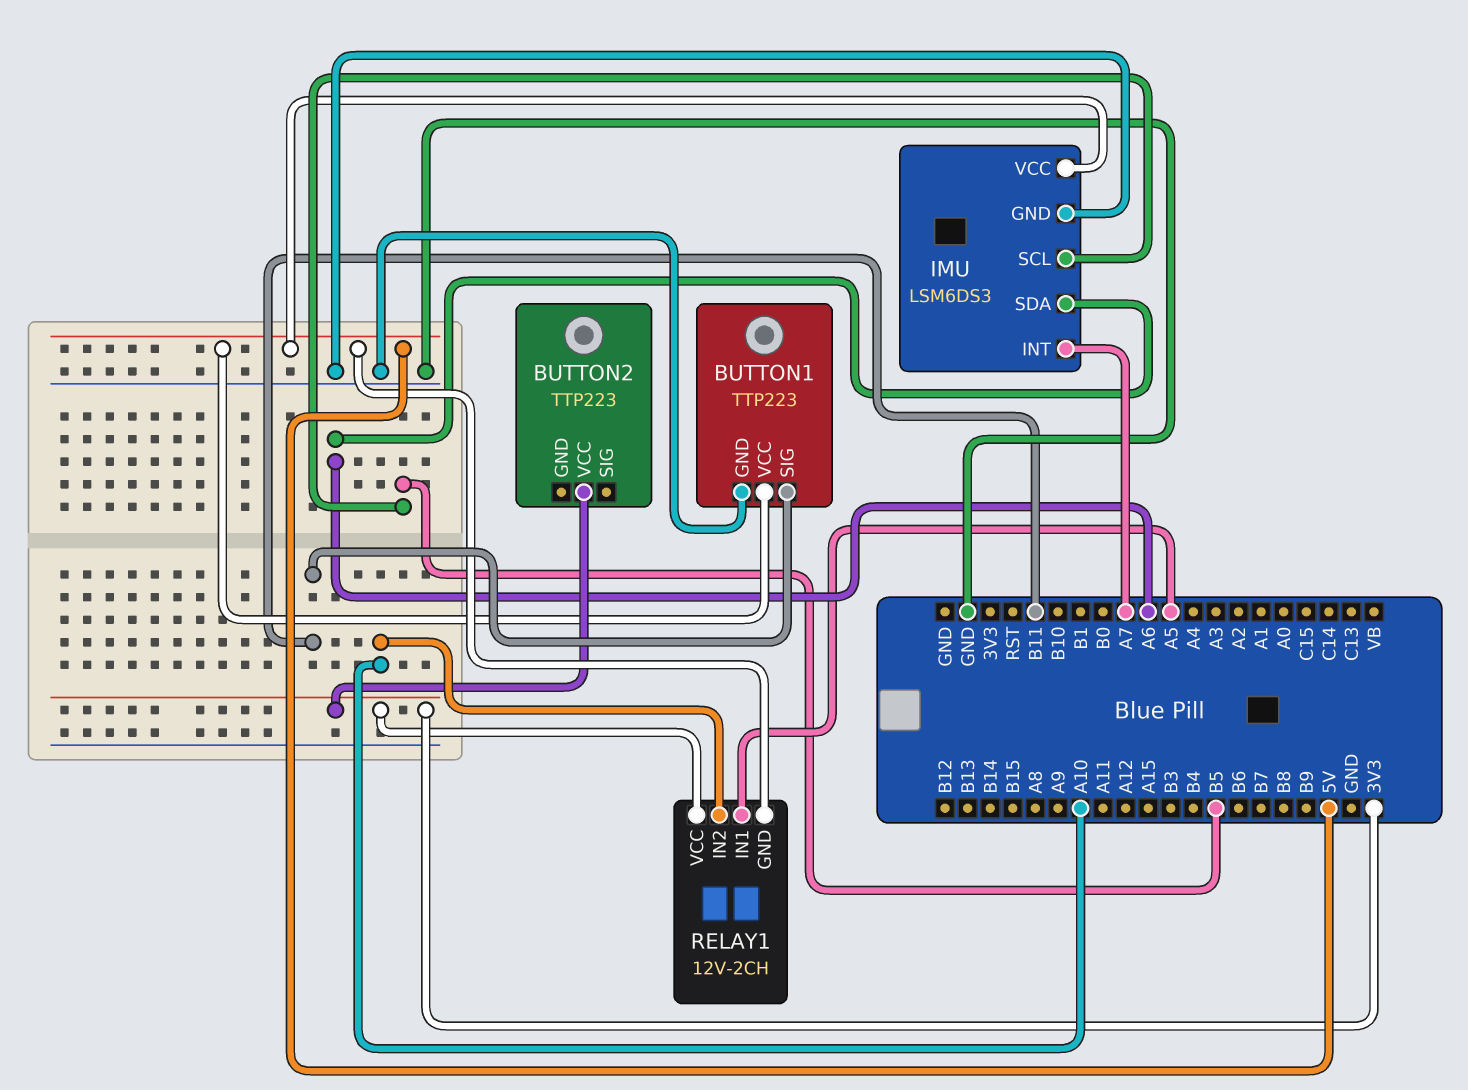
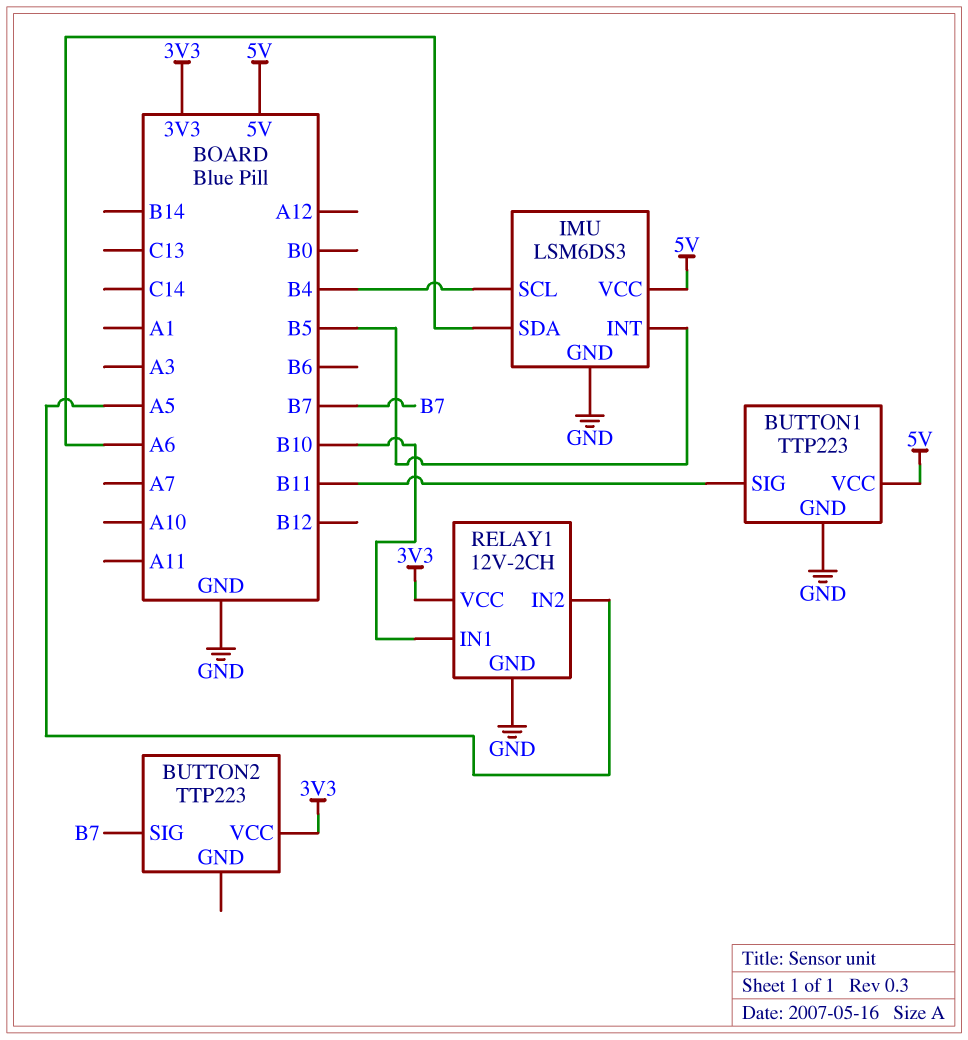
BUTTON2 pin SIG: none -> B7
IMU pin INT: A7 -> B5
IMU pin SCL: B5 -> B4
RELAY1 pin GND: 5V -> GND
RELAY1 pin IN1: A5 -> B10
RELAY1 pin IN2: A10 -> A5

